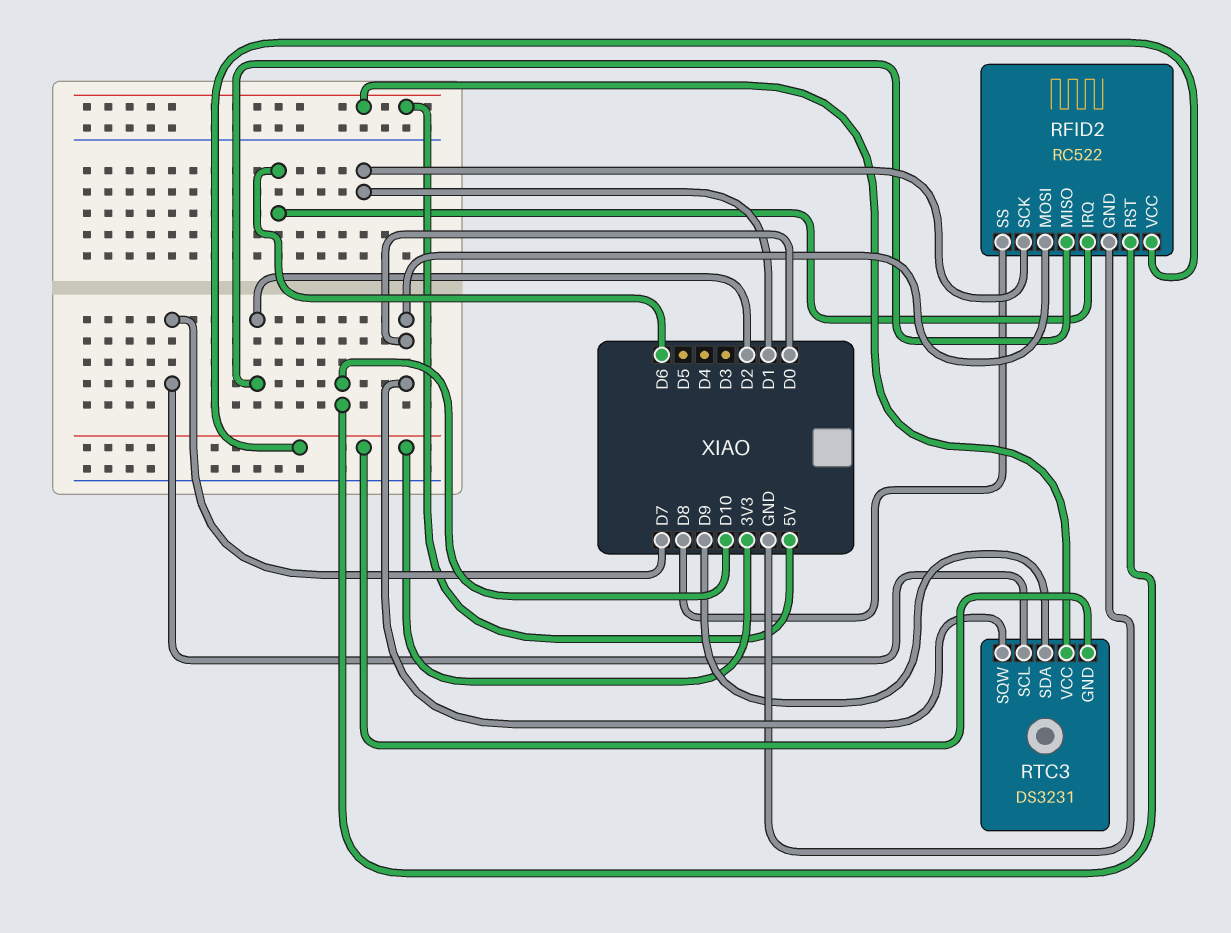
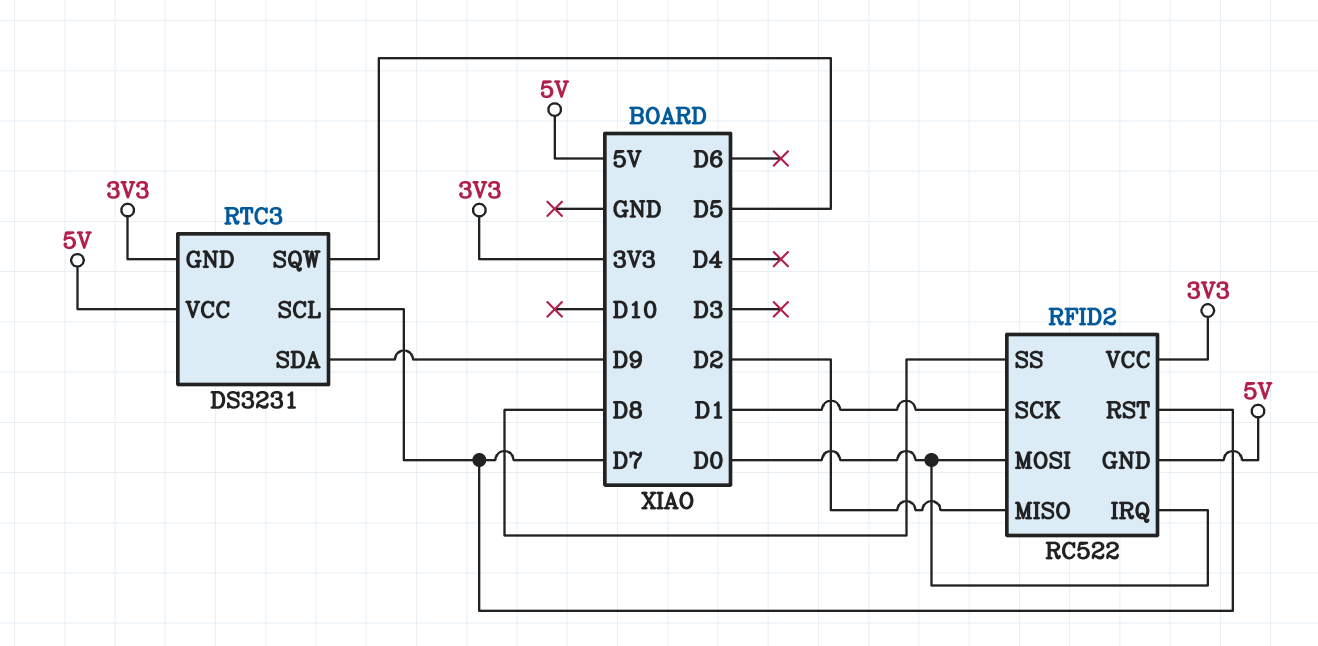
RFID2 pin GND: GND -> 5V
RFID2 pin IRQ: D6 -> D0
RFID2 pin RST: D10 -> D7
RTC3 pin SQW: D0 -> D5

